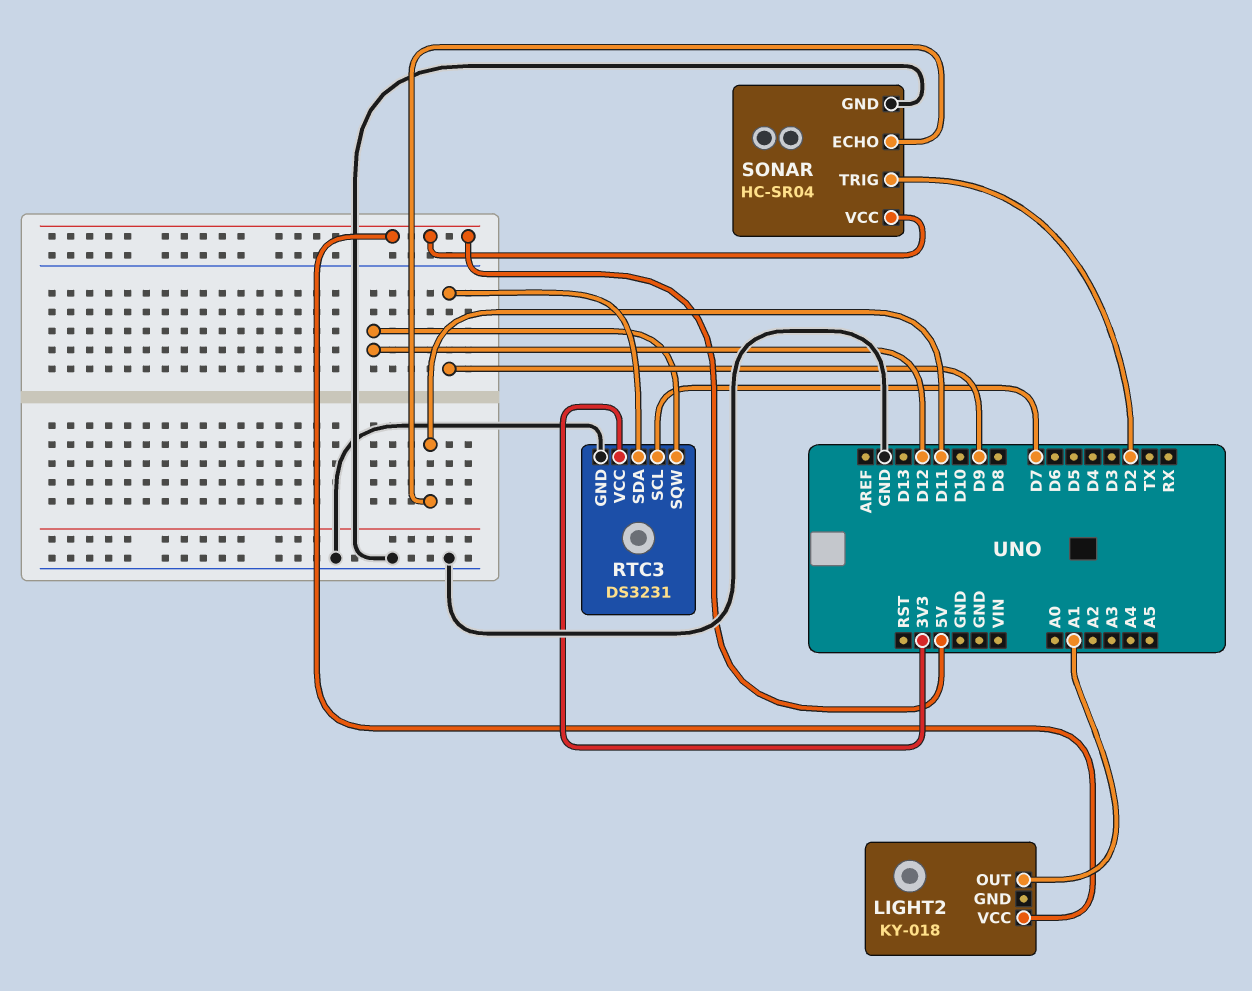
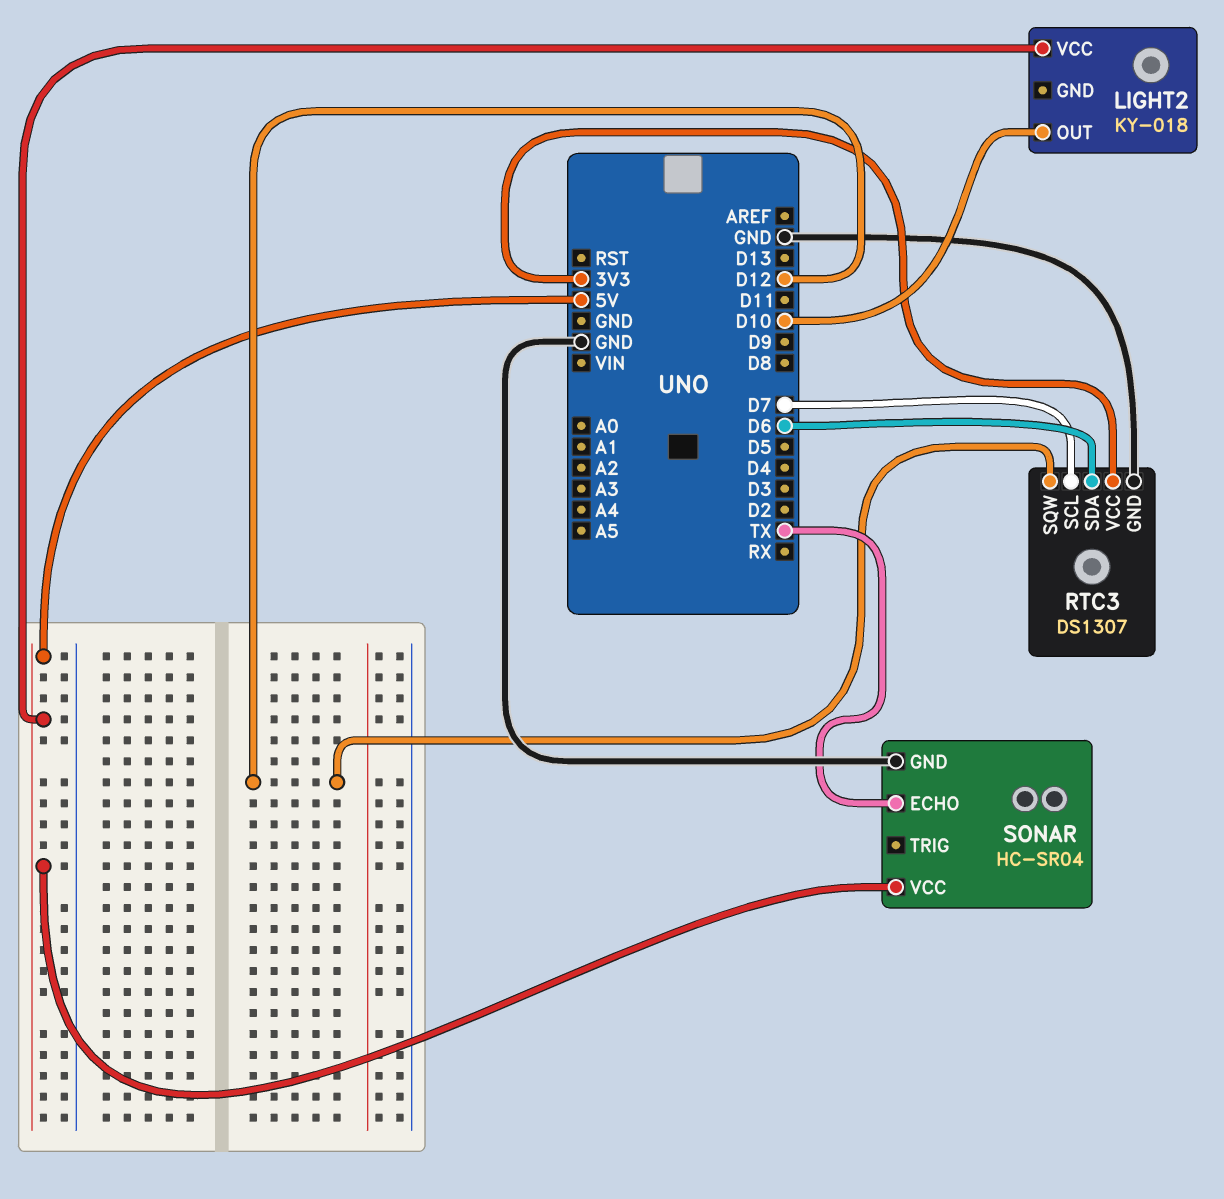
LIGHT2 pin OUT: A1 -> D10
RTC3: DS3231 -> DS1307
RTC3 pin SDA: D9 -> D6
SONAR pin ECHO: D11 -> TX
SONAR pin TRIG: D2 -> none

